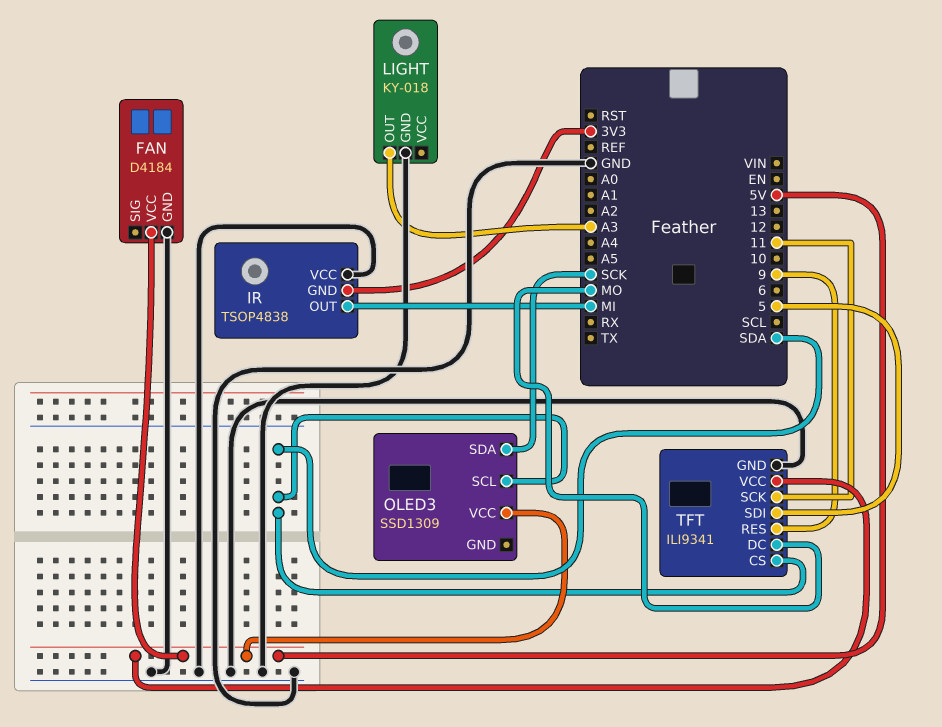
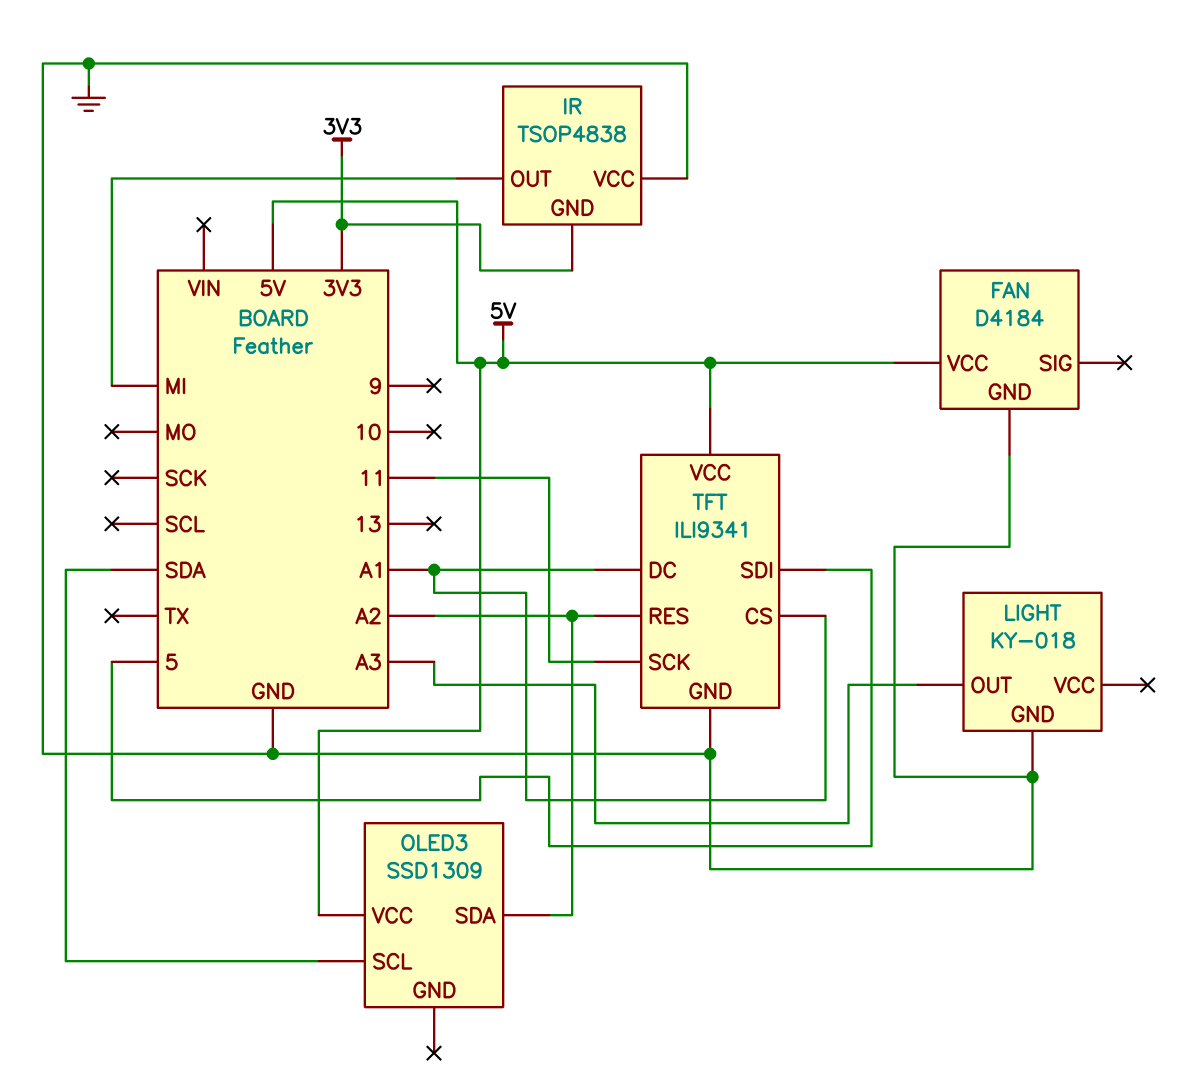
OLED3 pin SDA: SCK -> A2
TFT pin CS: SDA -> A1
TFT pin DC: MO -> A1
TFT pin RES: 9 -> A2

